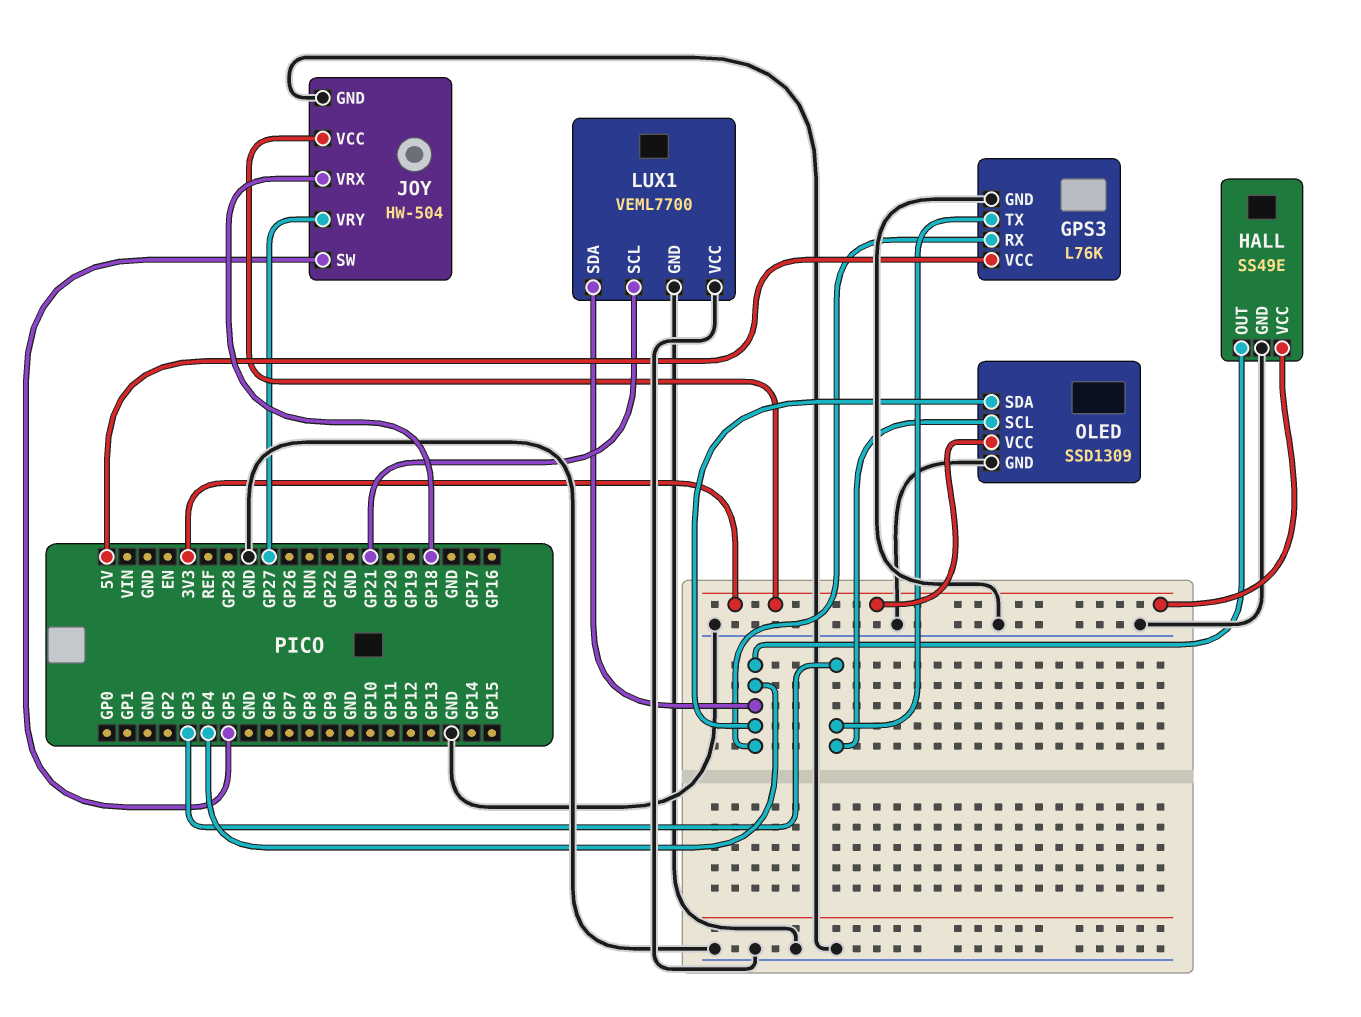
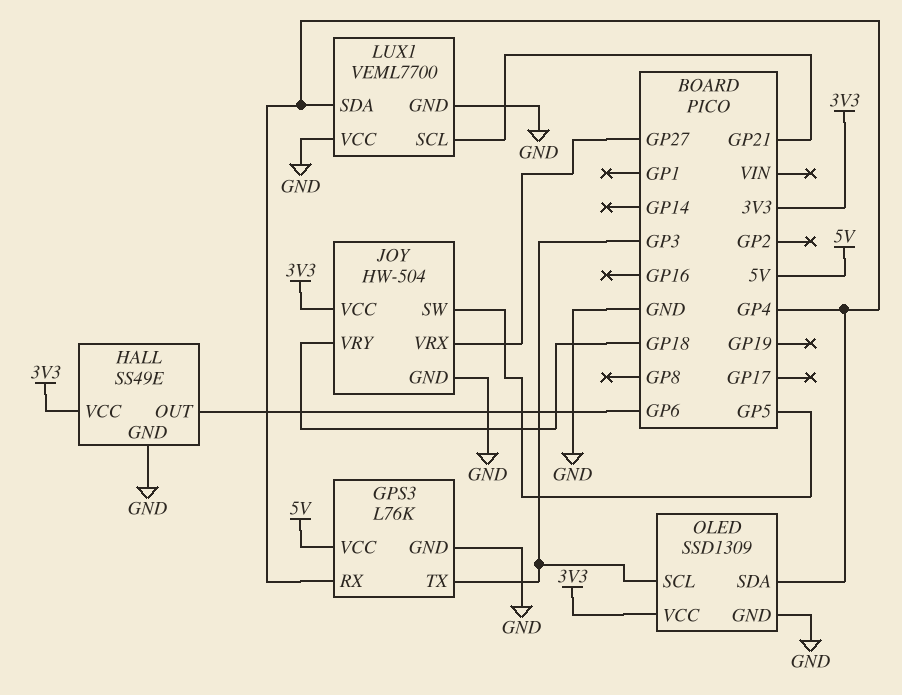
HALL pin OUT: GP4 -> GP6
JOY pin VRX: GP18 -> GP27
JOY pin VRY: GP27 -> GP18

